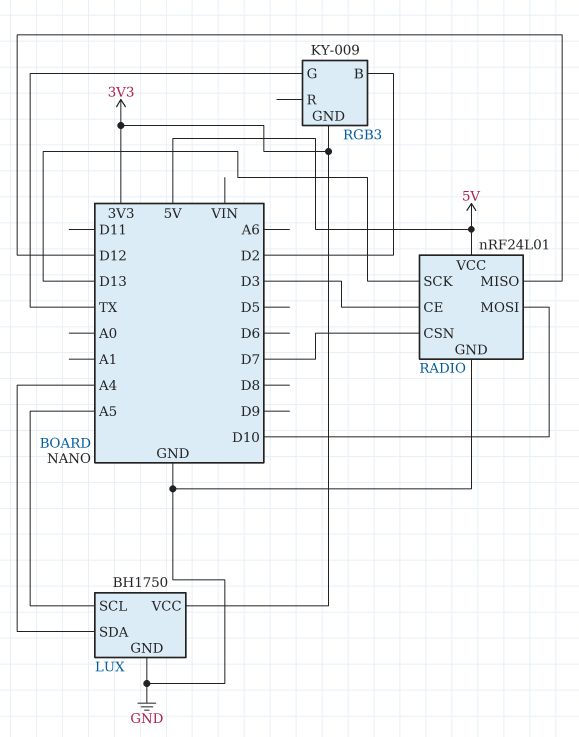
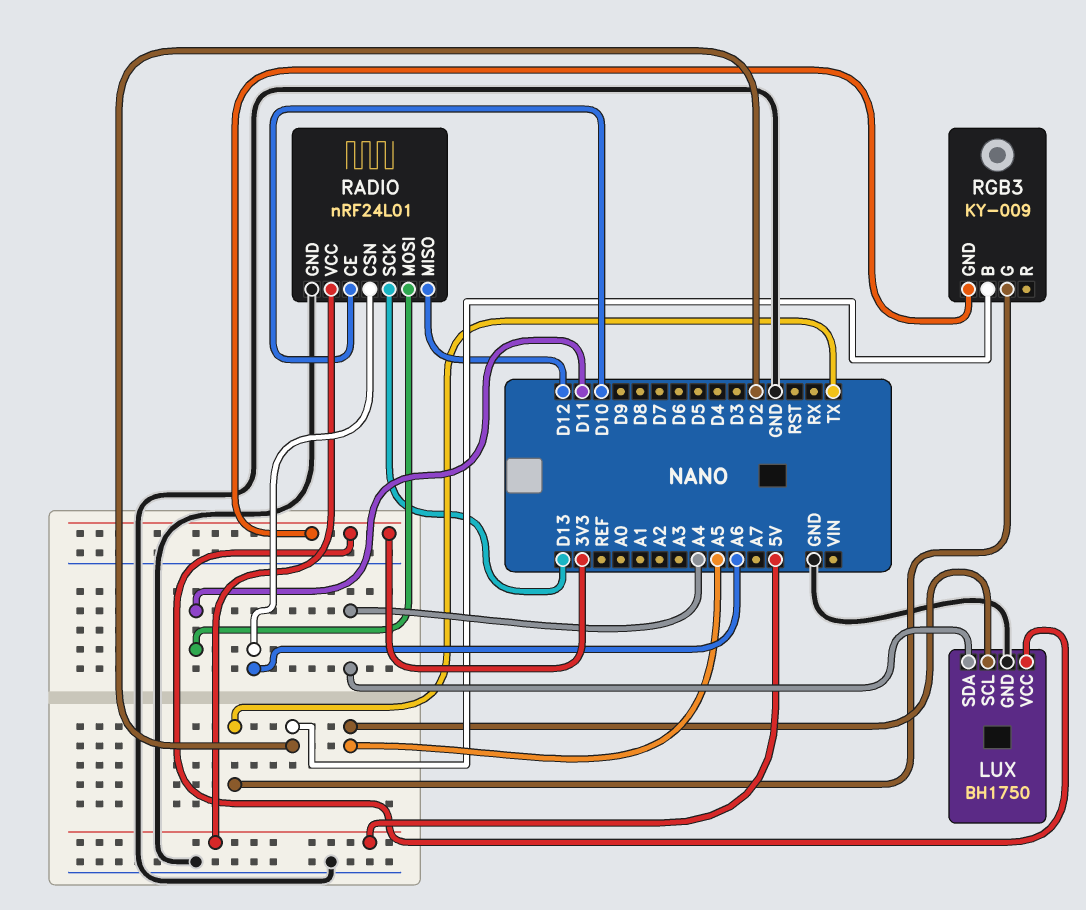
RADIO pin CE: D3 -> D10
RADIO pin CSN: D7 -> A6
RADIO pin MOSI: D10 -> D11

